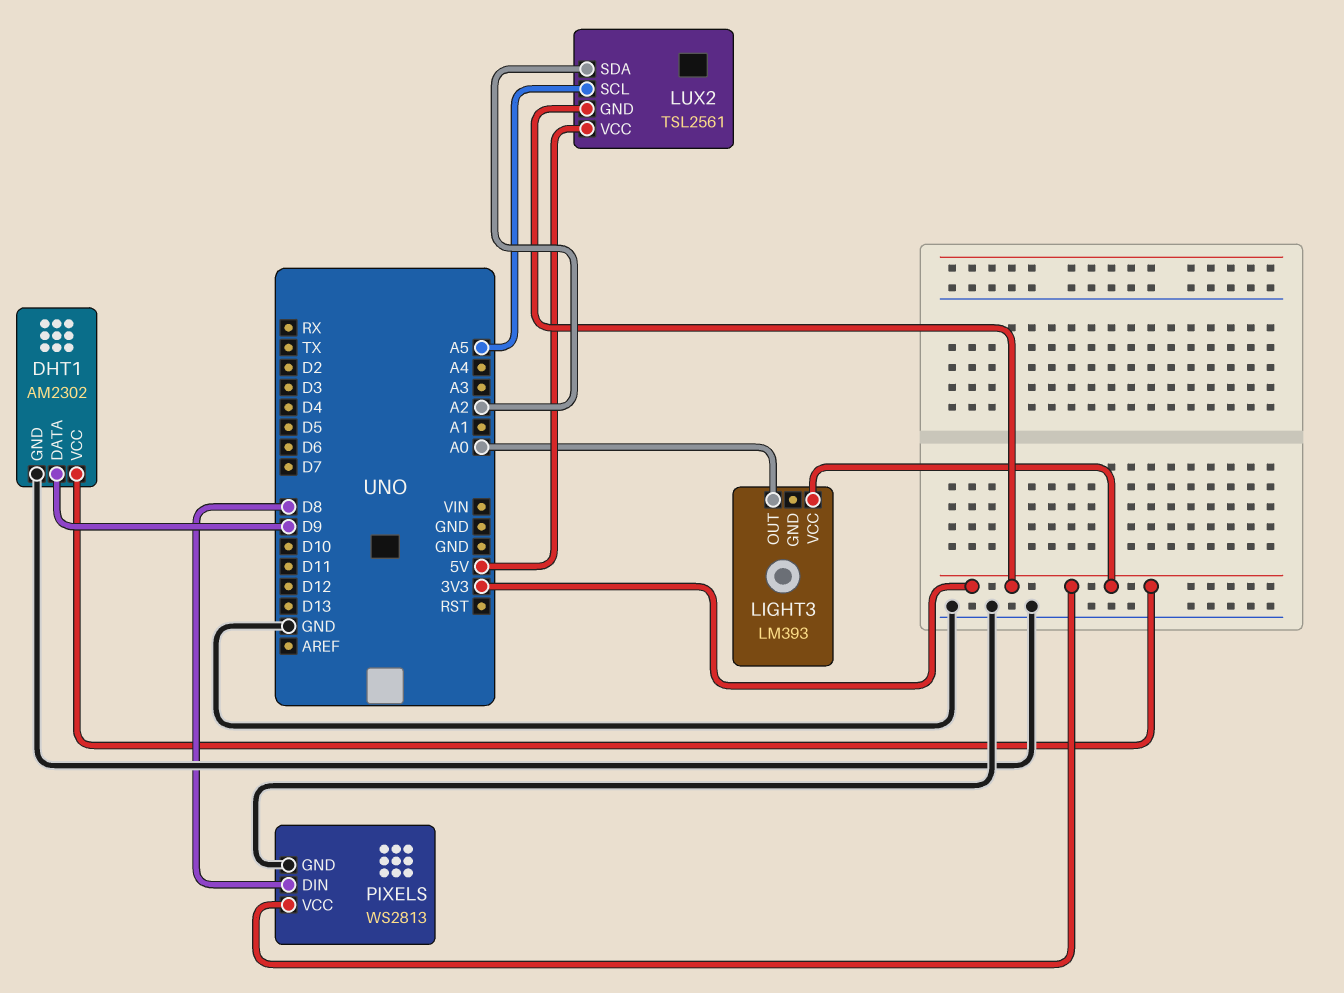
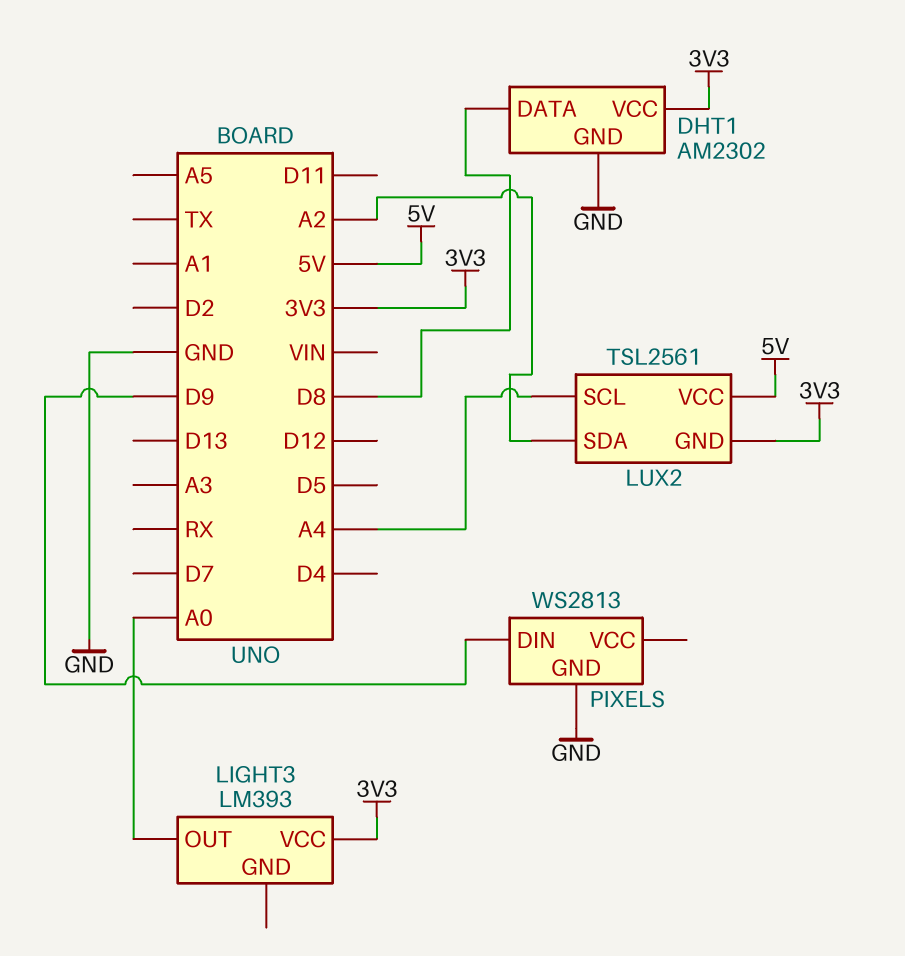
DHT1 pin DATA: D9 -> D8
LUX2 pin SCL: A5 -> A4
PIXELS pin DIN: D8 -> D9
PIXELS pin VCC: 3V3 -> none

